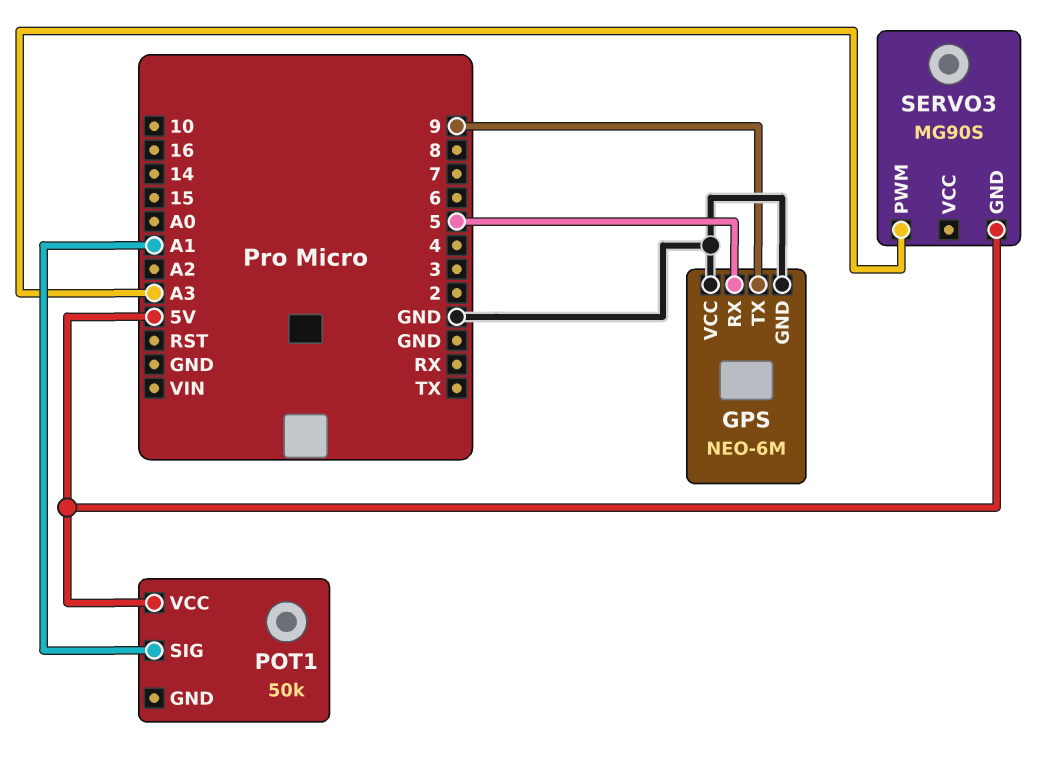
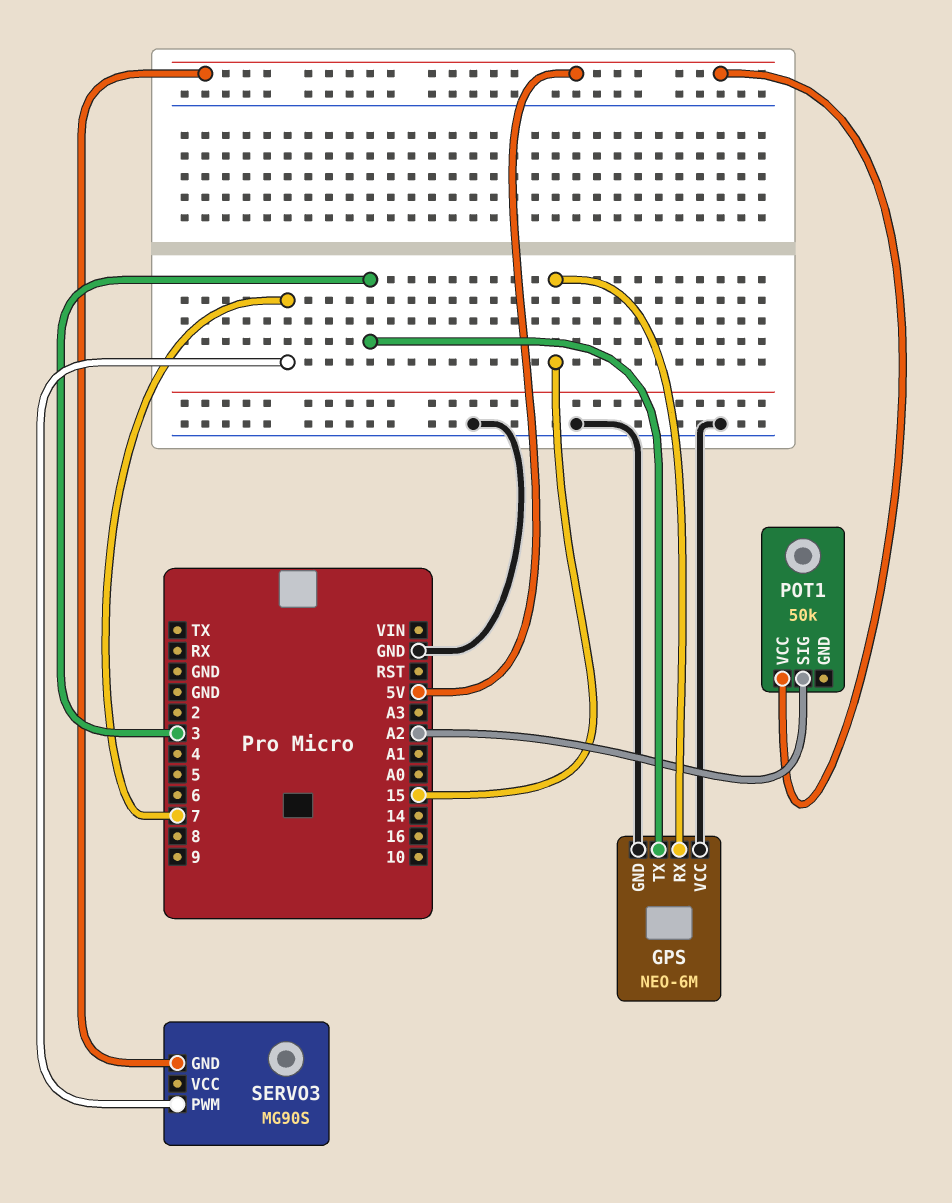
GPS pin RX: 5 -> 15
GPS pin TX: 9 -> 3
POT1 pin SIG: A1 -> A2
SERVO3 pin PWM: A3 -> 7

